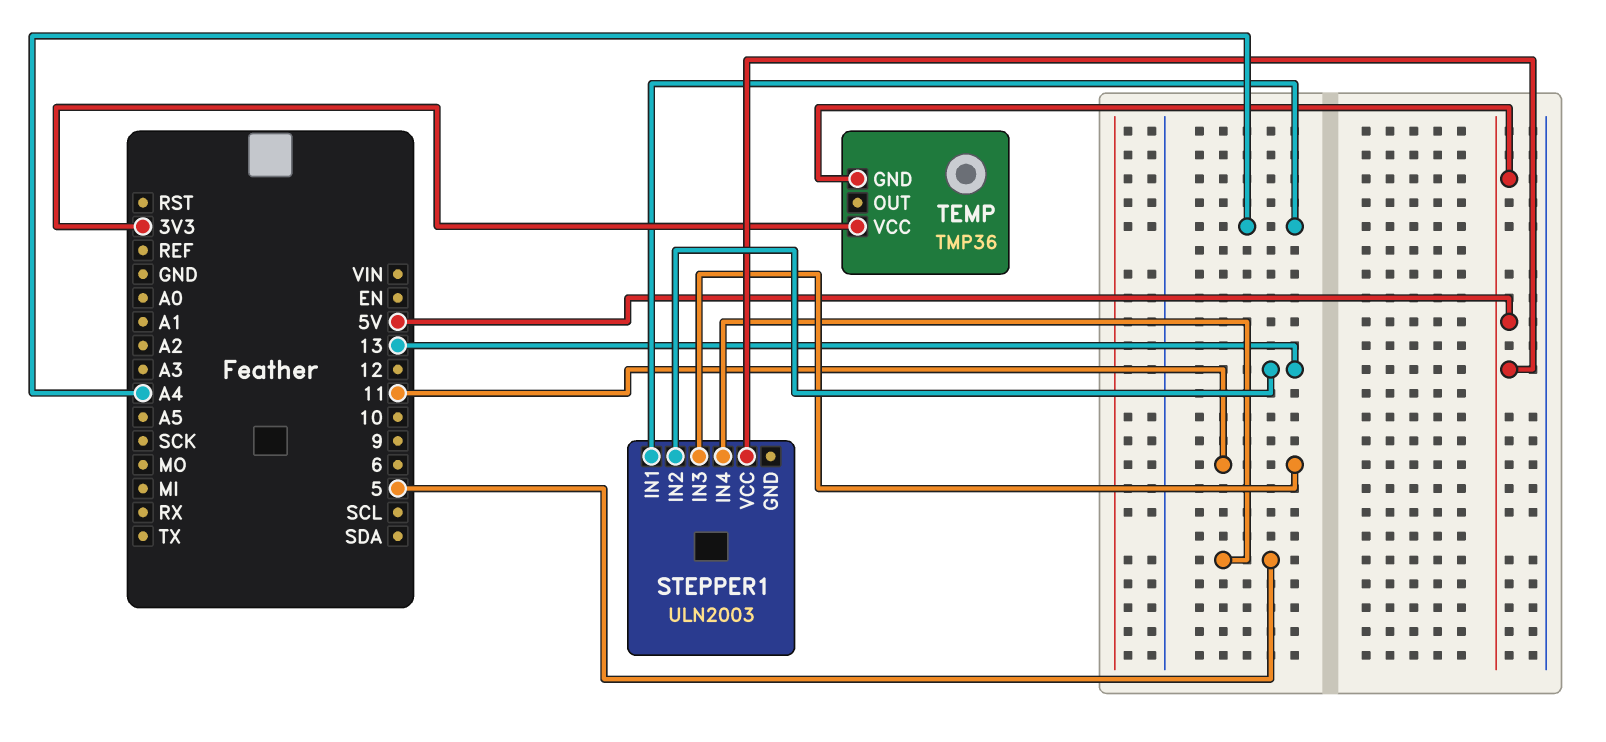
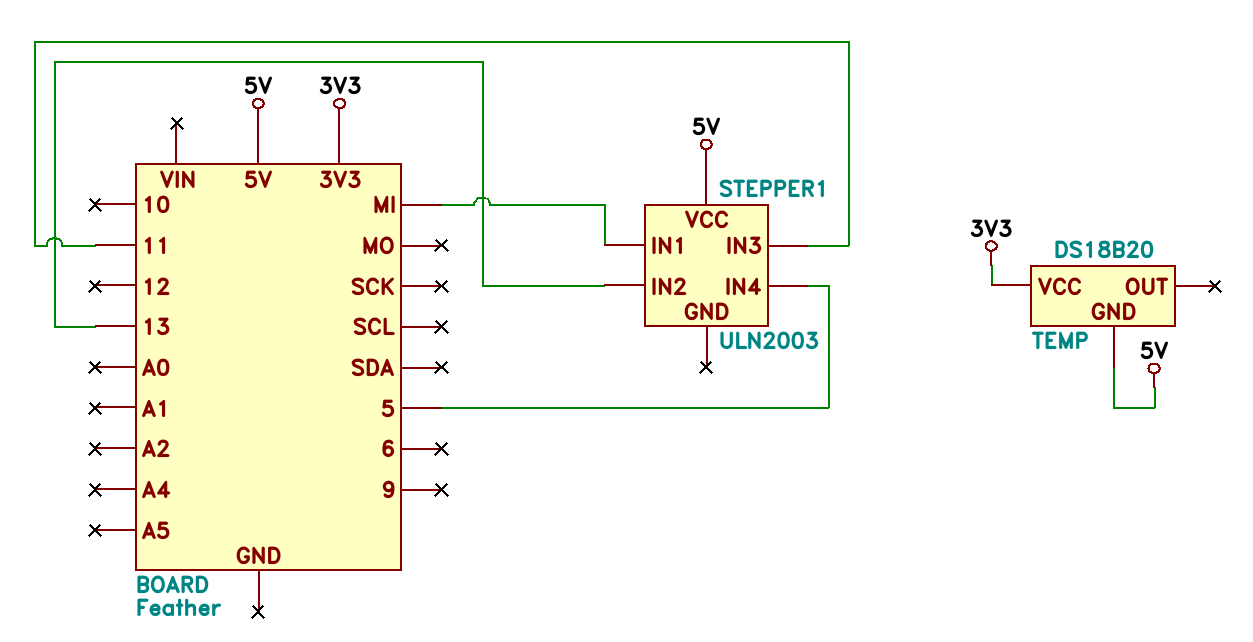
STEPPER1 pin IN1: A4 -> MI
TEMP: TMP36 -> DS18B20

